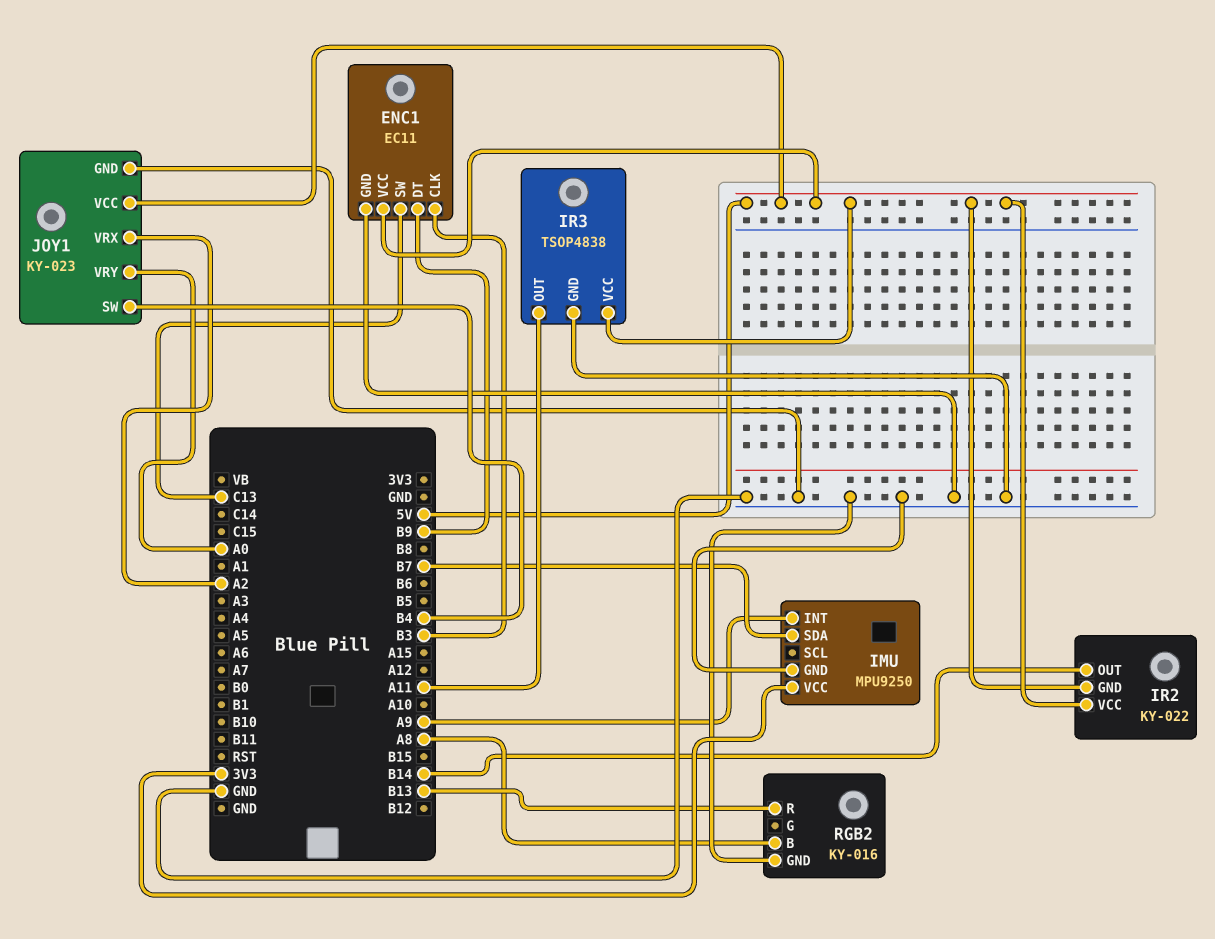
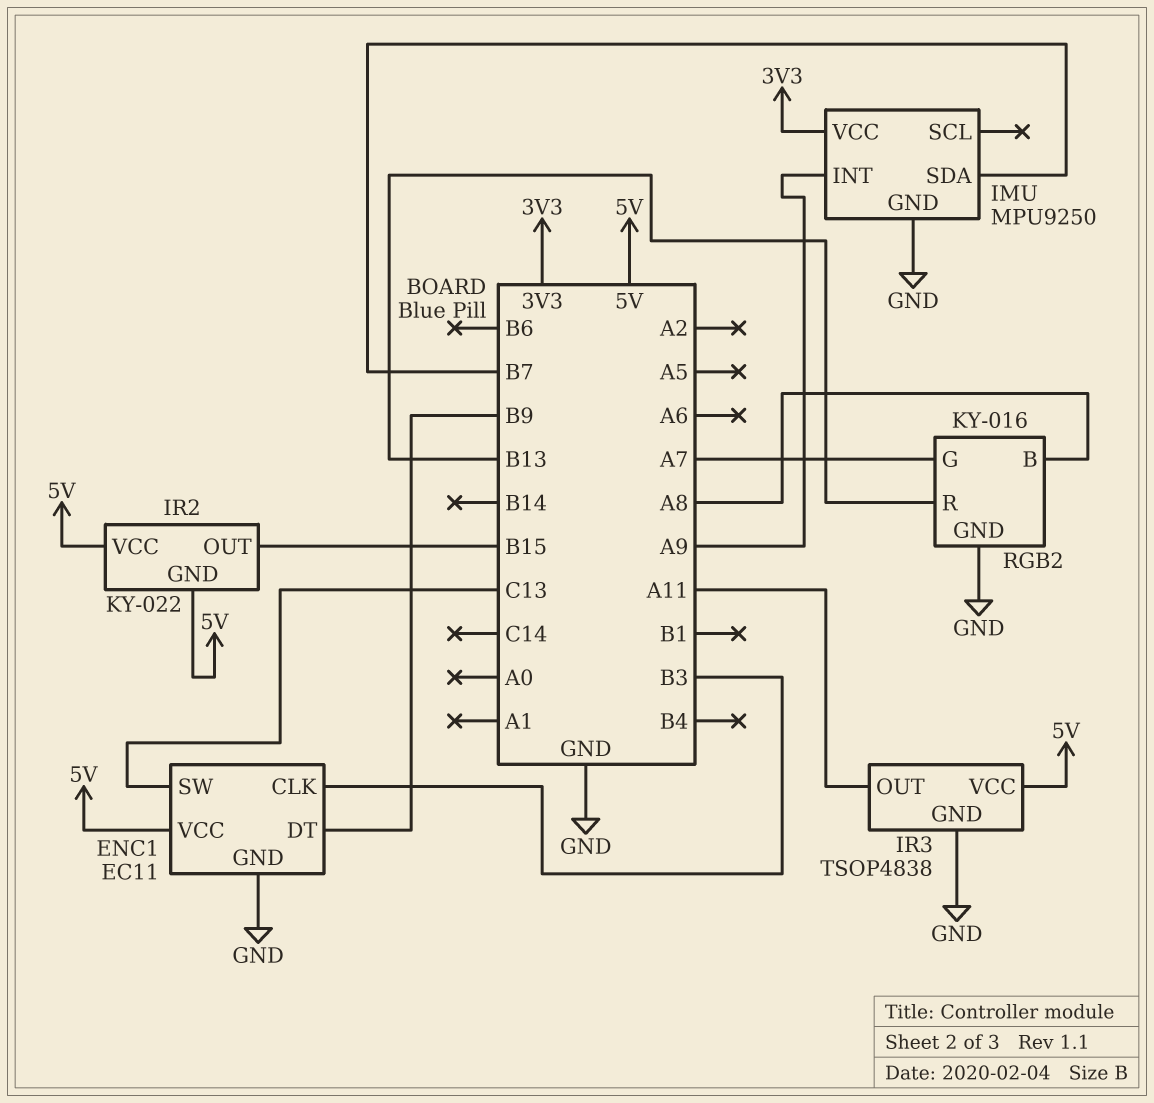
IR2 pin OUT: B14 -> B15
JOY1: KY-023 -> none
JOY1 pin GND: GND -> none
JOY1 pin SW: B4 -> none
JOY1 pin VCC: 5V -> none
JOY1 pin VRX: A2 -> none
JOY1 pin VRY: A0 -> none
RGB2 pin G: none -> A7

